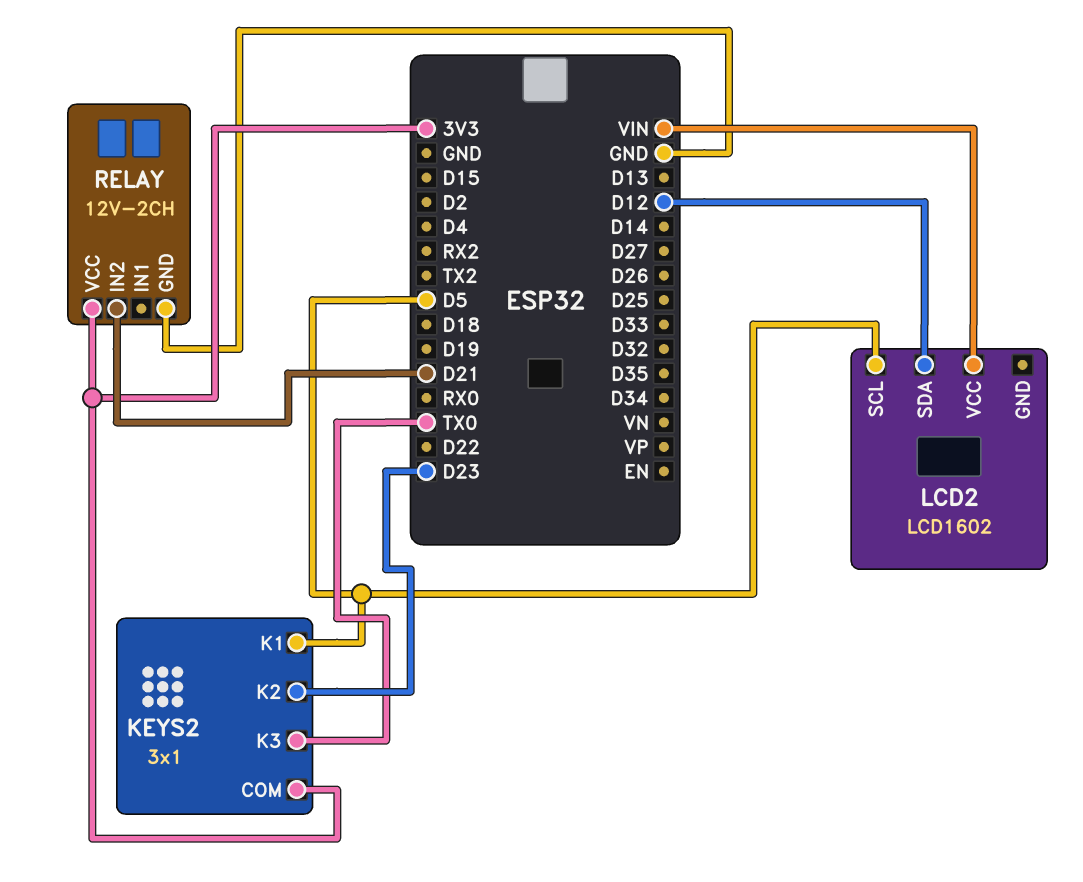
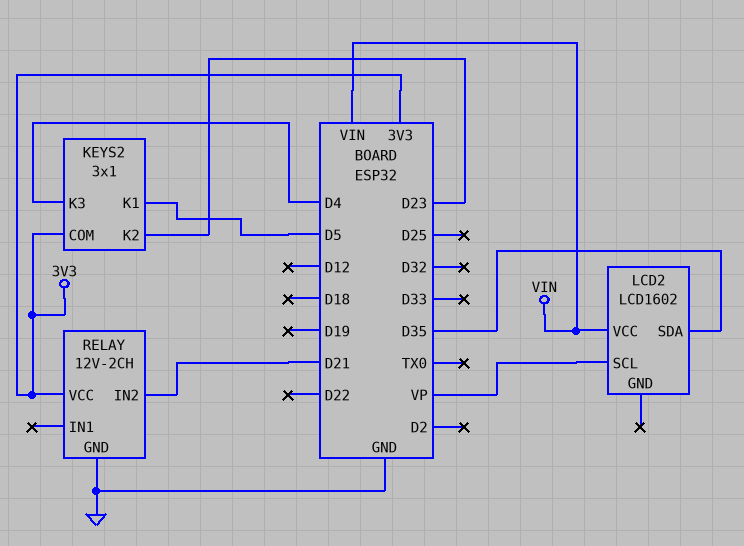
KEYS2 pin K3: TX0 -> D4
LCD2 pin SCL: D5 -> VP
LCD2 pin SDA: D12 -> D35

